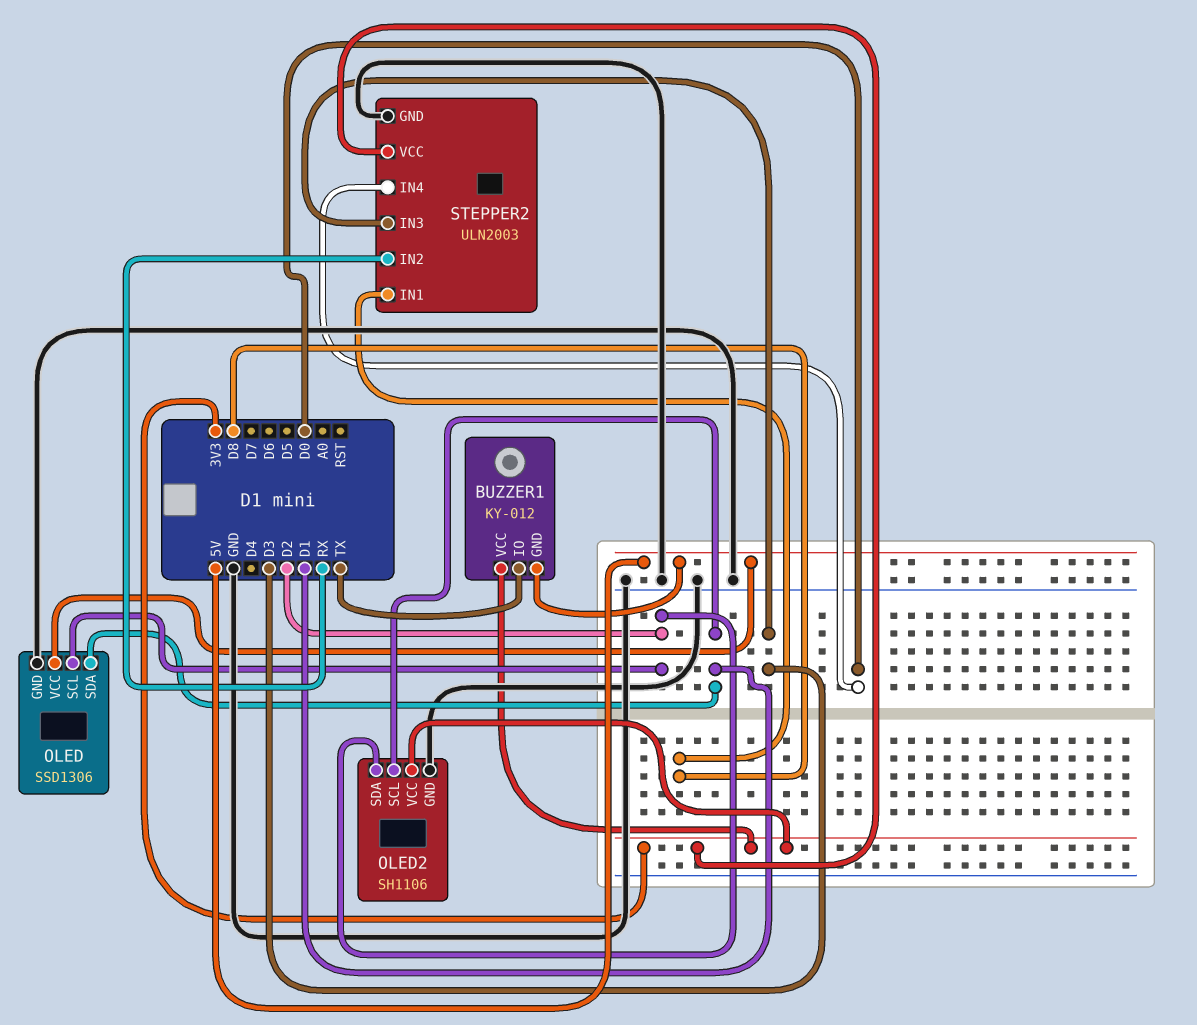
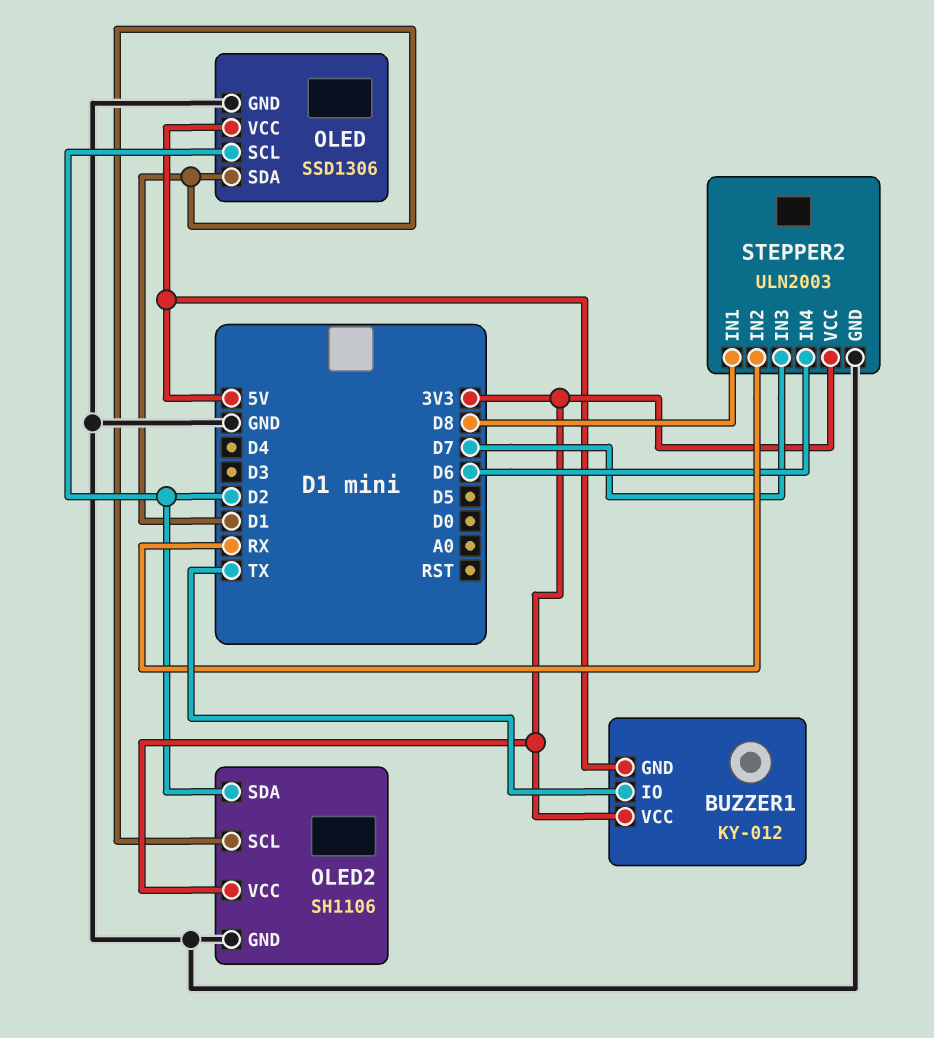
STEPPER2 pin IN3: D3 -> D7
STEPPER2 pin IN4: D0 -> D6

